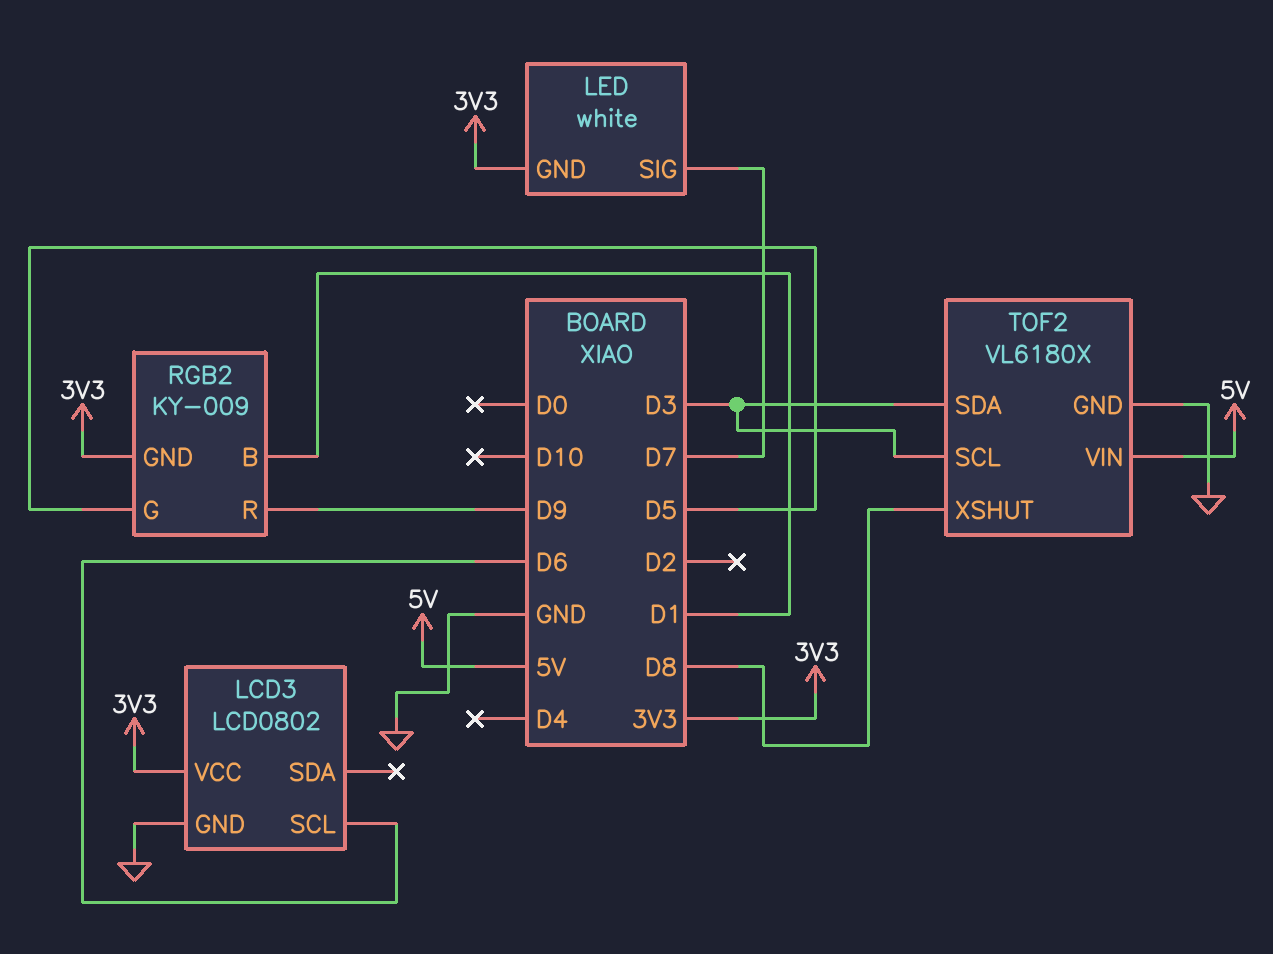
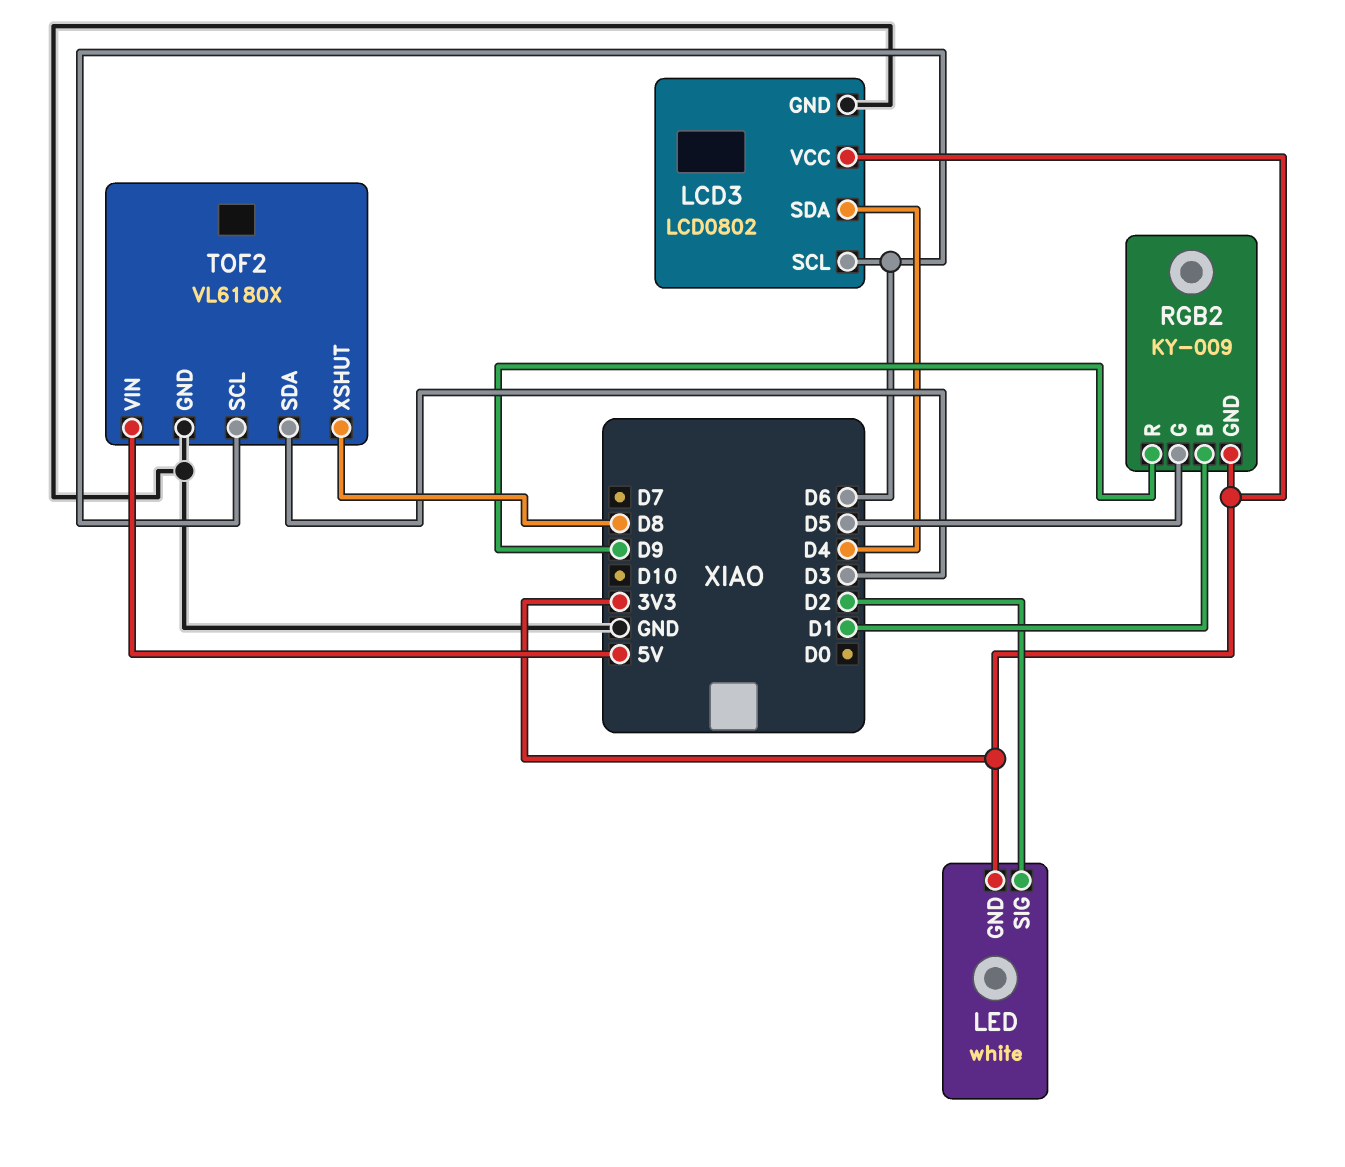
LCD3 pin SDA: none -> D4
LED pin SIG: D7 -> D2
TOF2 pin SCL: D3 -> D6

